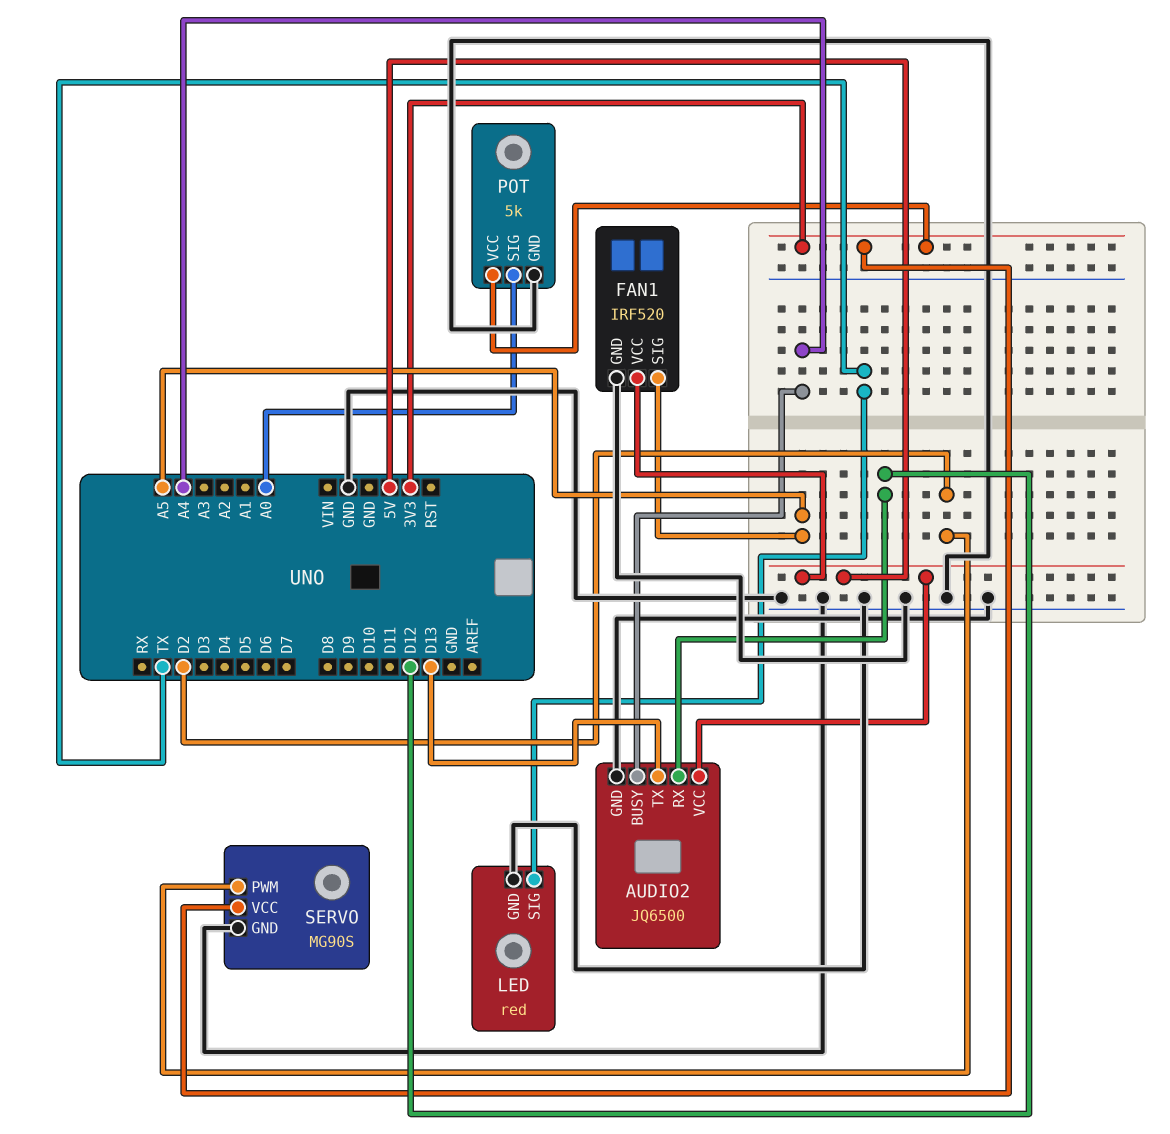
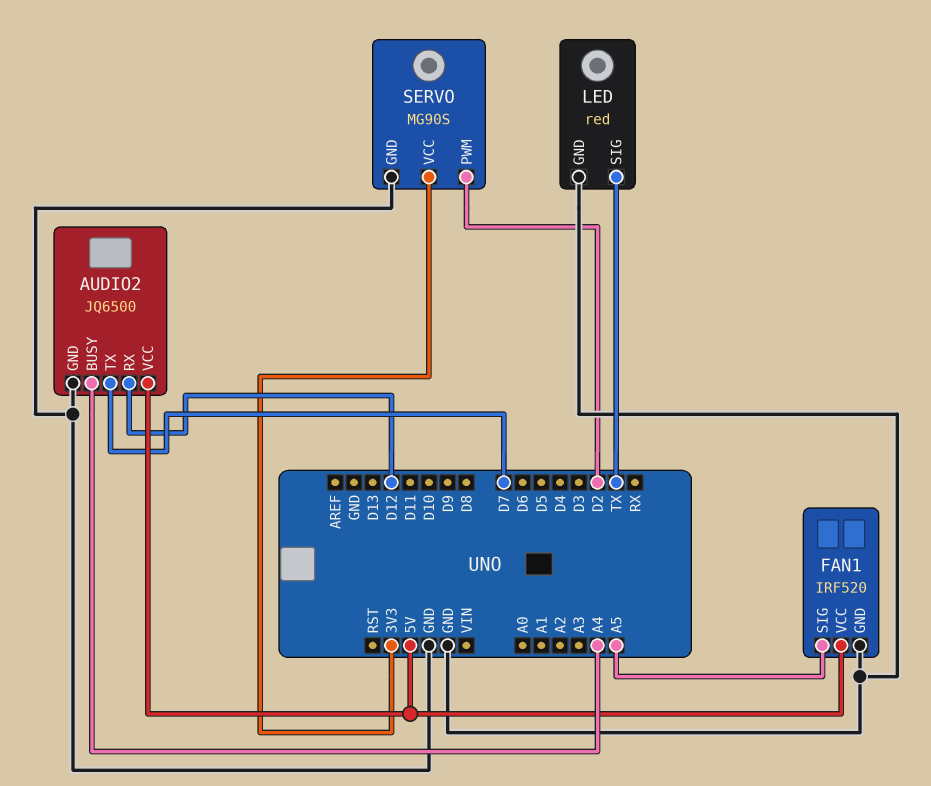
AUDIO2 pin TX: D13 -> D7
POT: 5k -> none
POT pin GND: GND -> none
POT pin SIG: A0 -> none
POT pin VCC: 3V3 -> none

